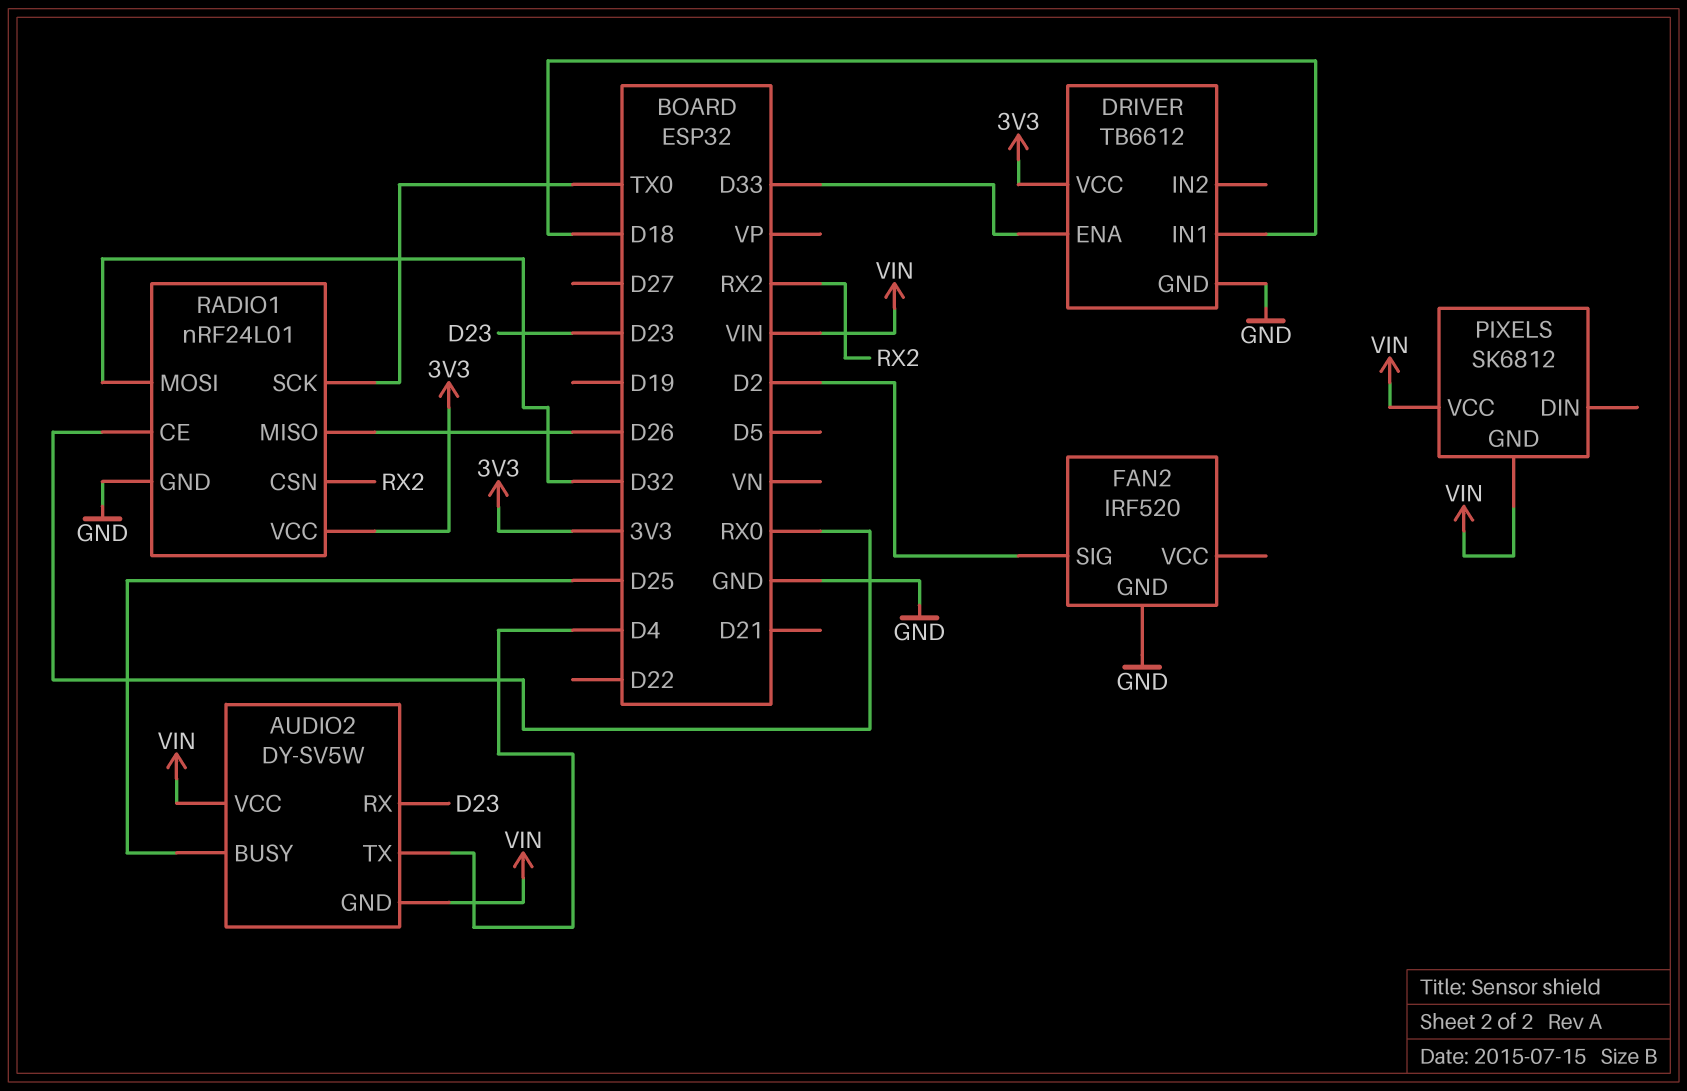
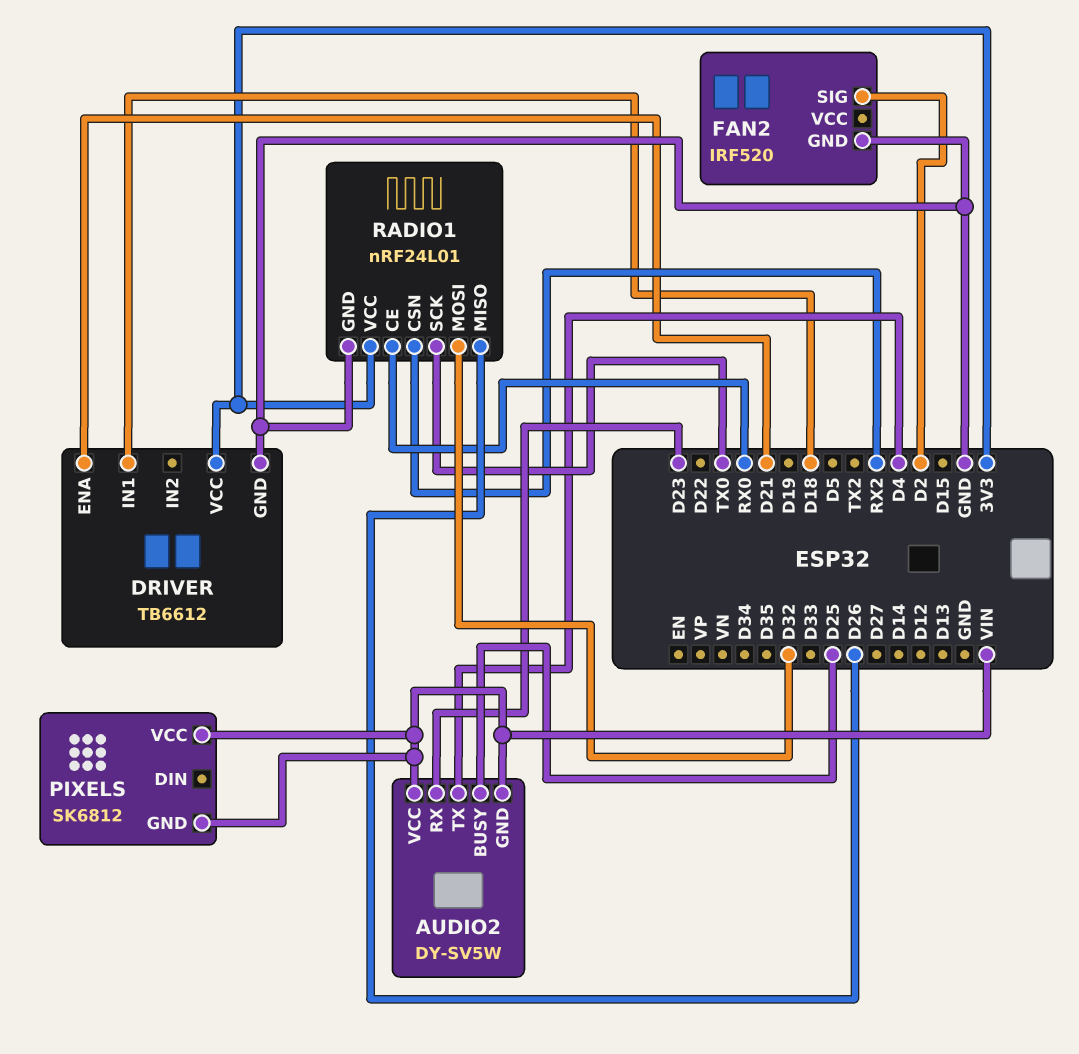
DRIVER pin ENA: D33 -> D21

